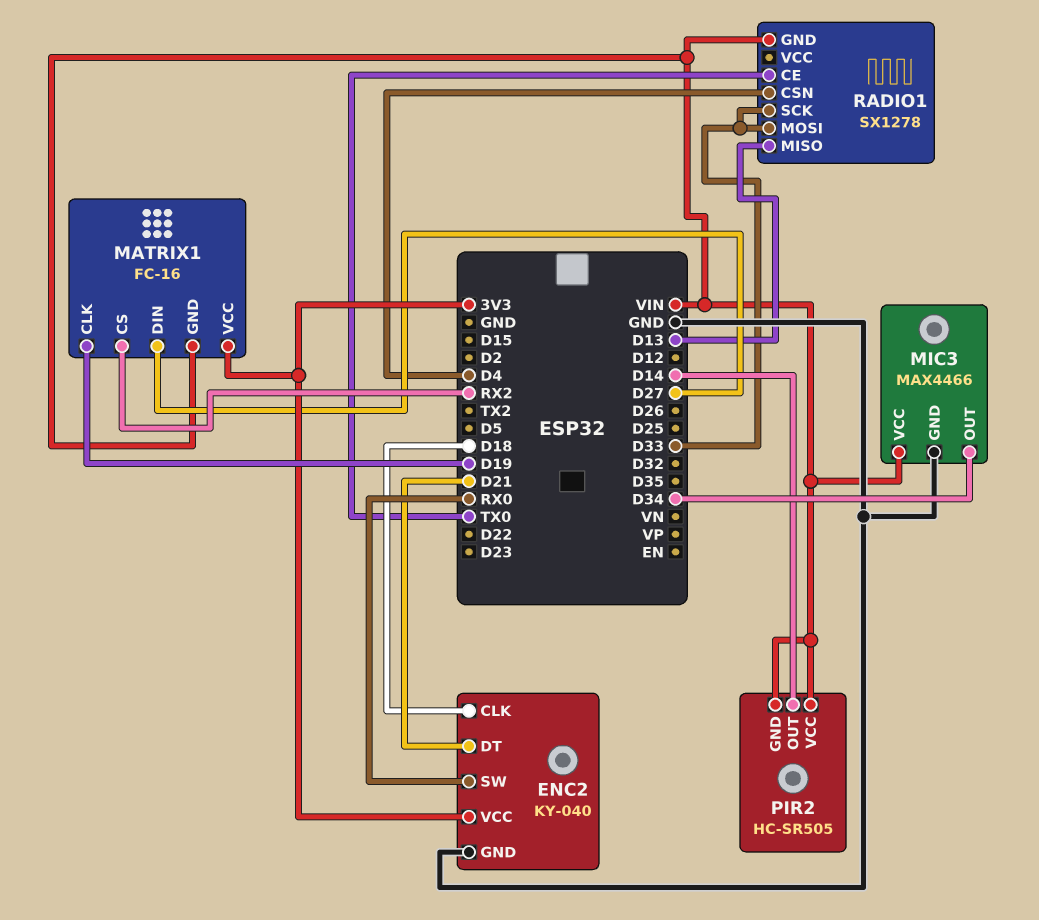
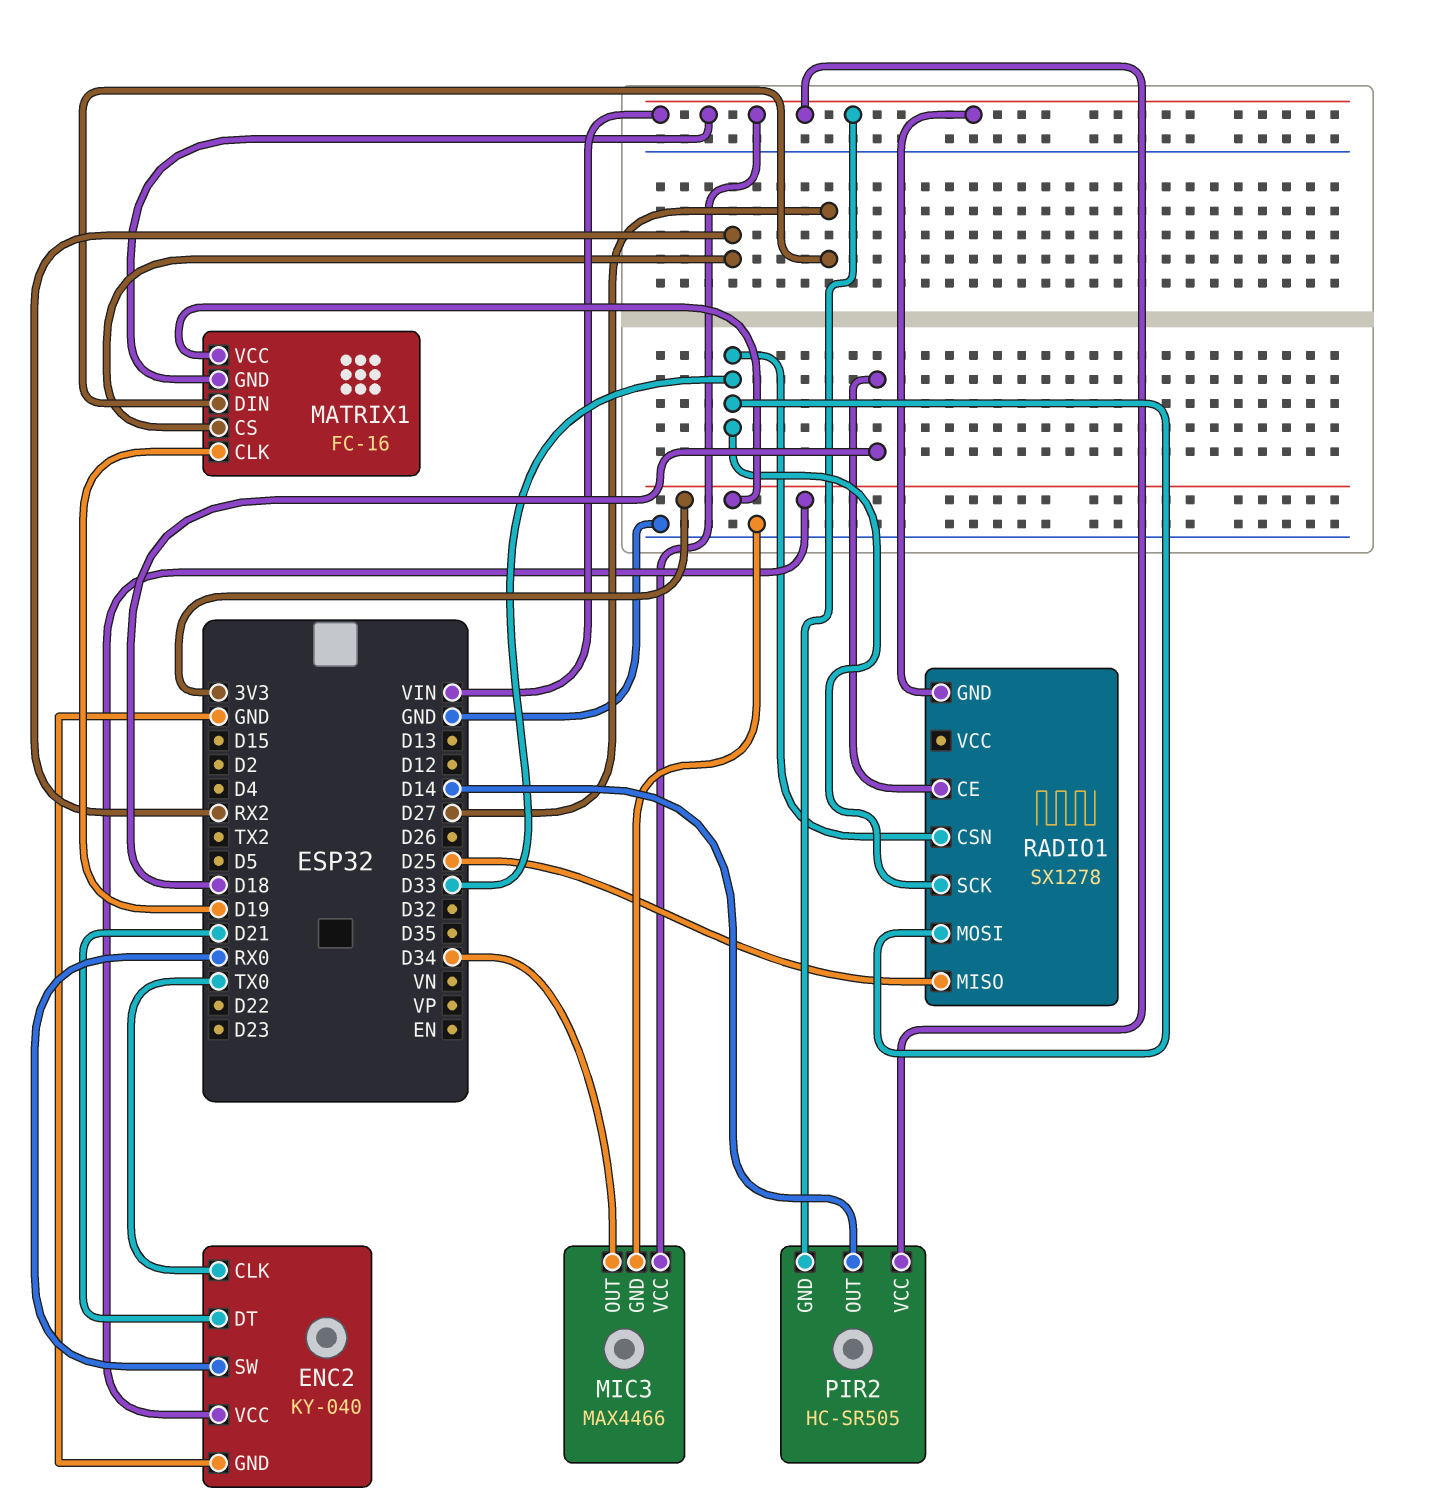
ENC2 pin CLK: D18 -> TX0
RADIO1 pin CE: TX0 -> D18
RADIO1 pin CSN: D4 -> D33
RADIO1 pin MISO: D13 -> D25

